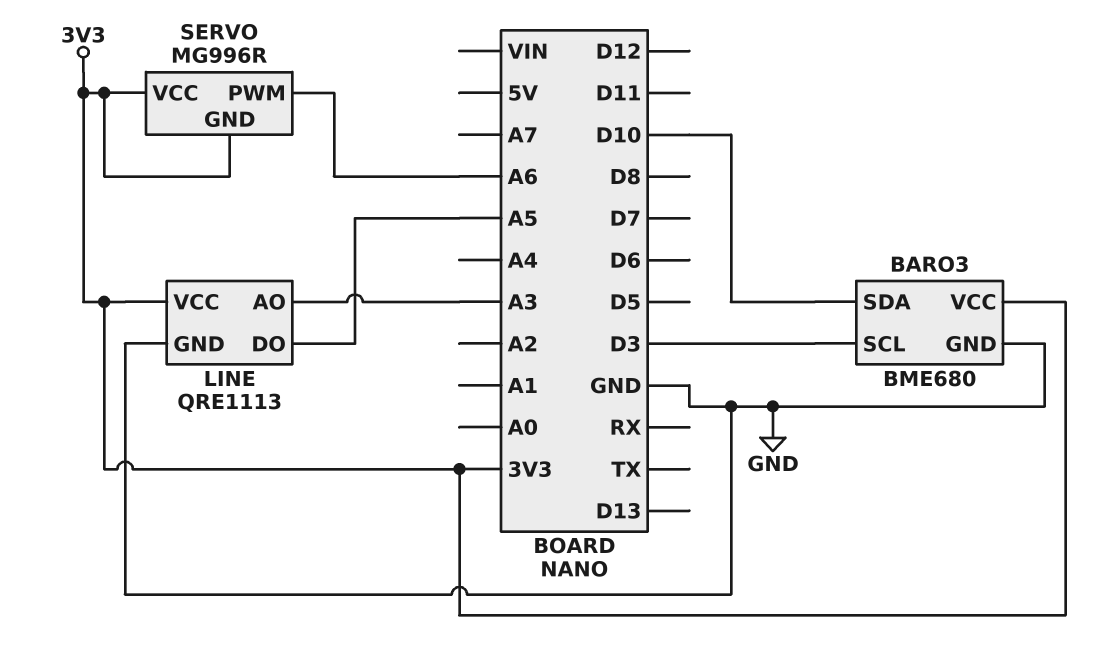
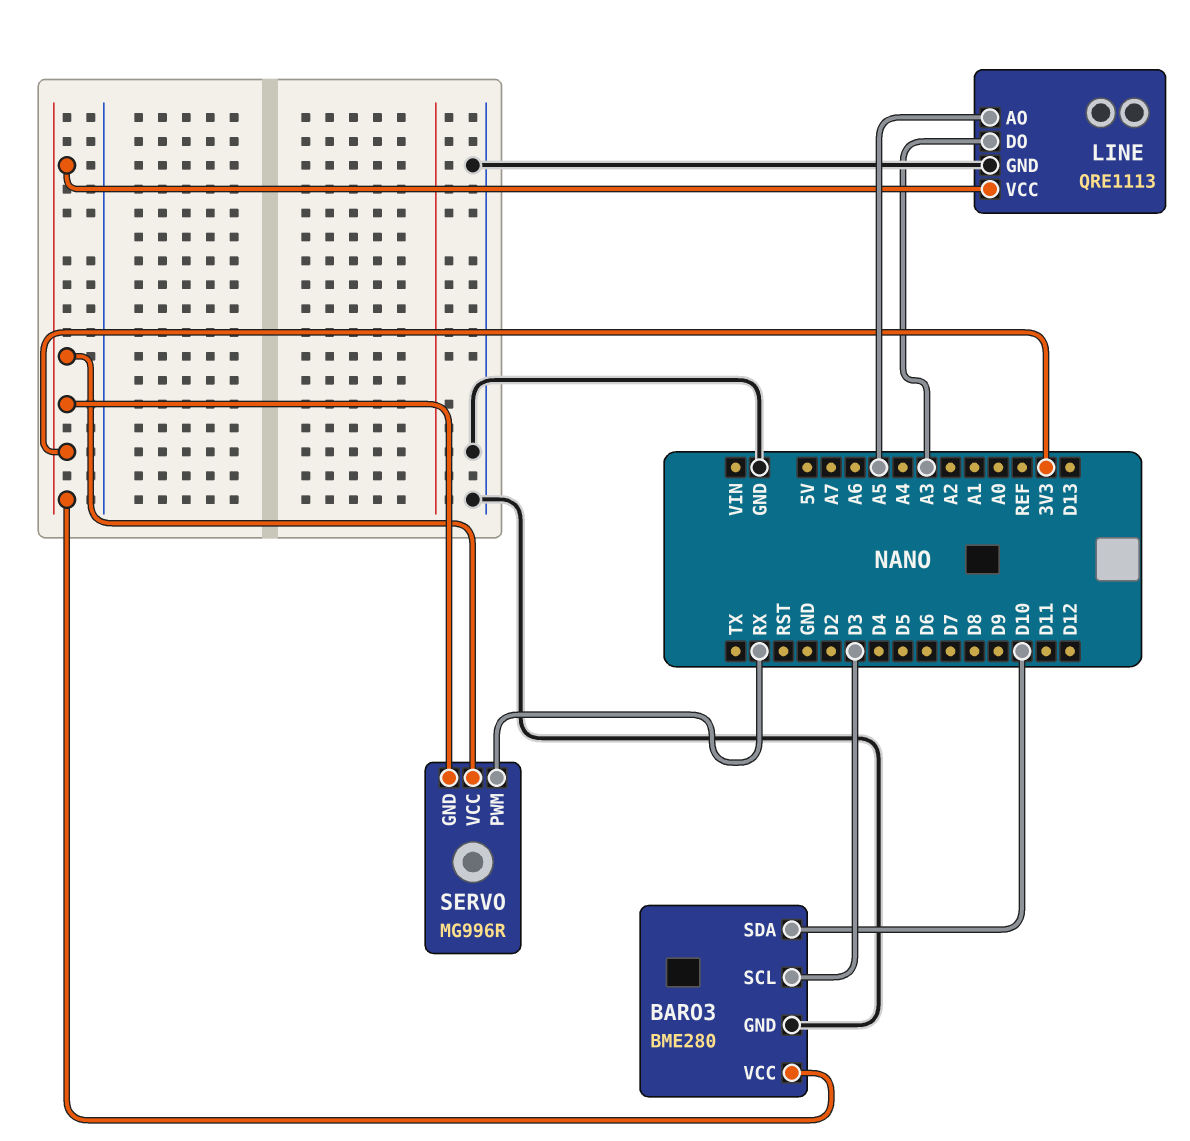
BARO3: BME680 -> BME280
LINE pin AO: A3 -> A5
LINE pin DO: A5 -> A3
SERVO pin PWM: A6 -> RX

